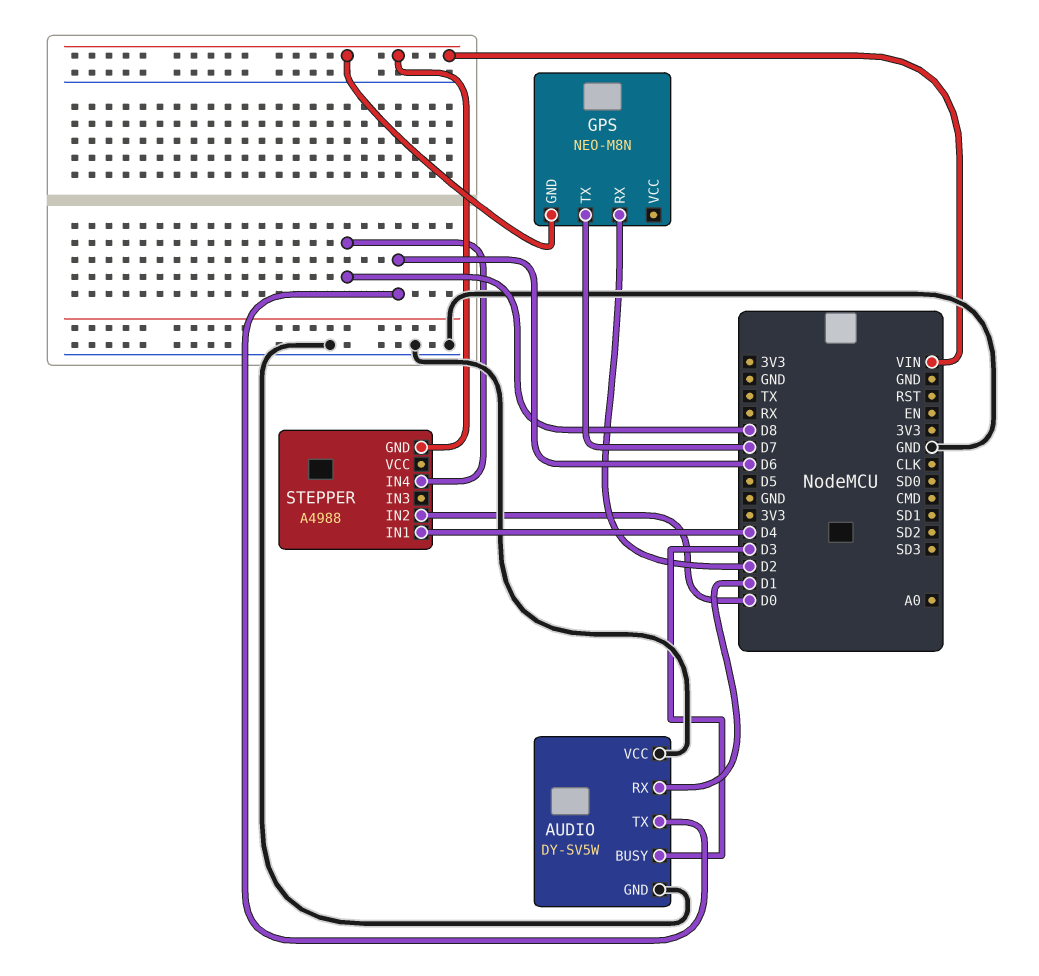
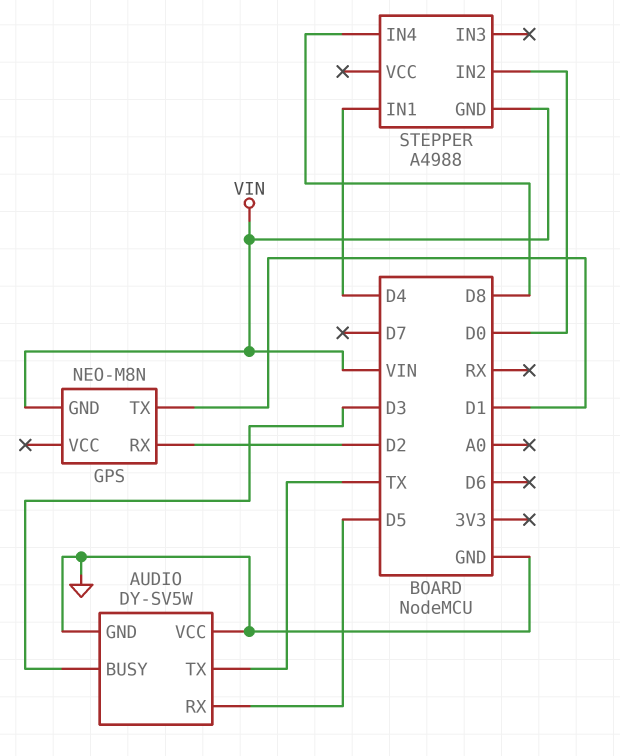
AUDIO pin RX: D1 -> D5
AUDIO pin TX: D6 -> TX
GPS pin TX: D7 -> D1

